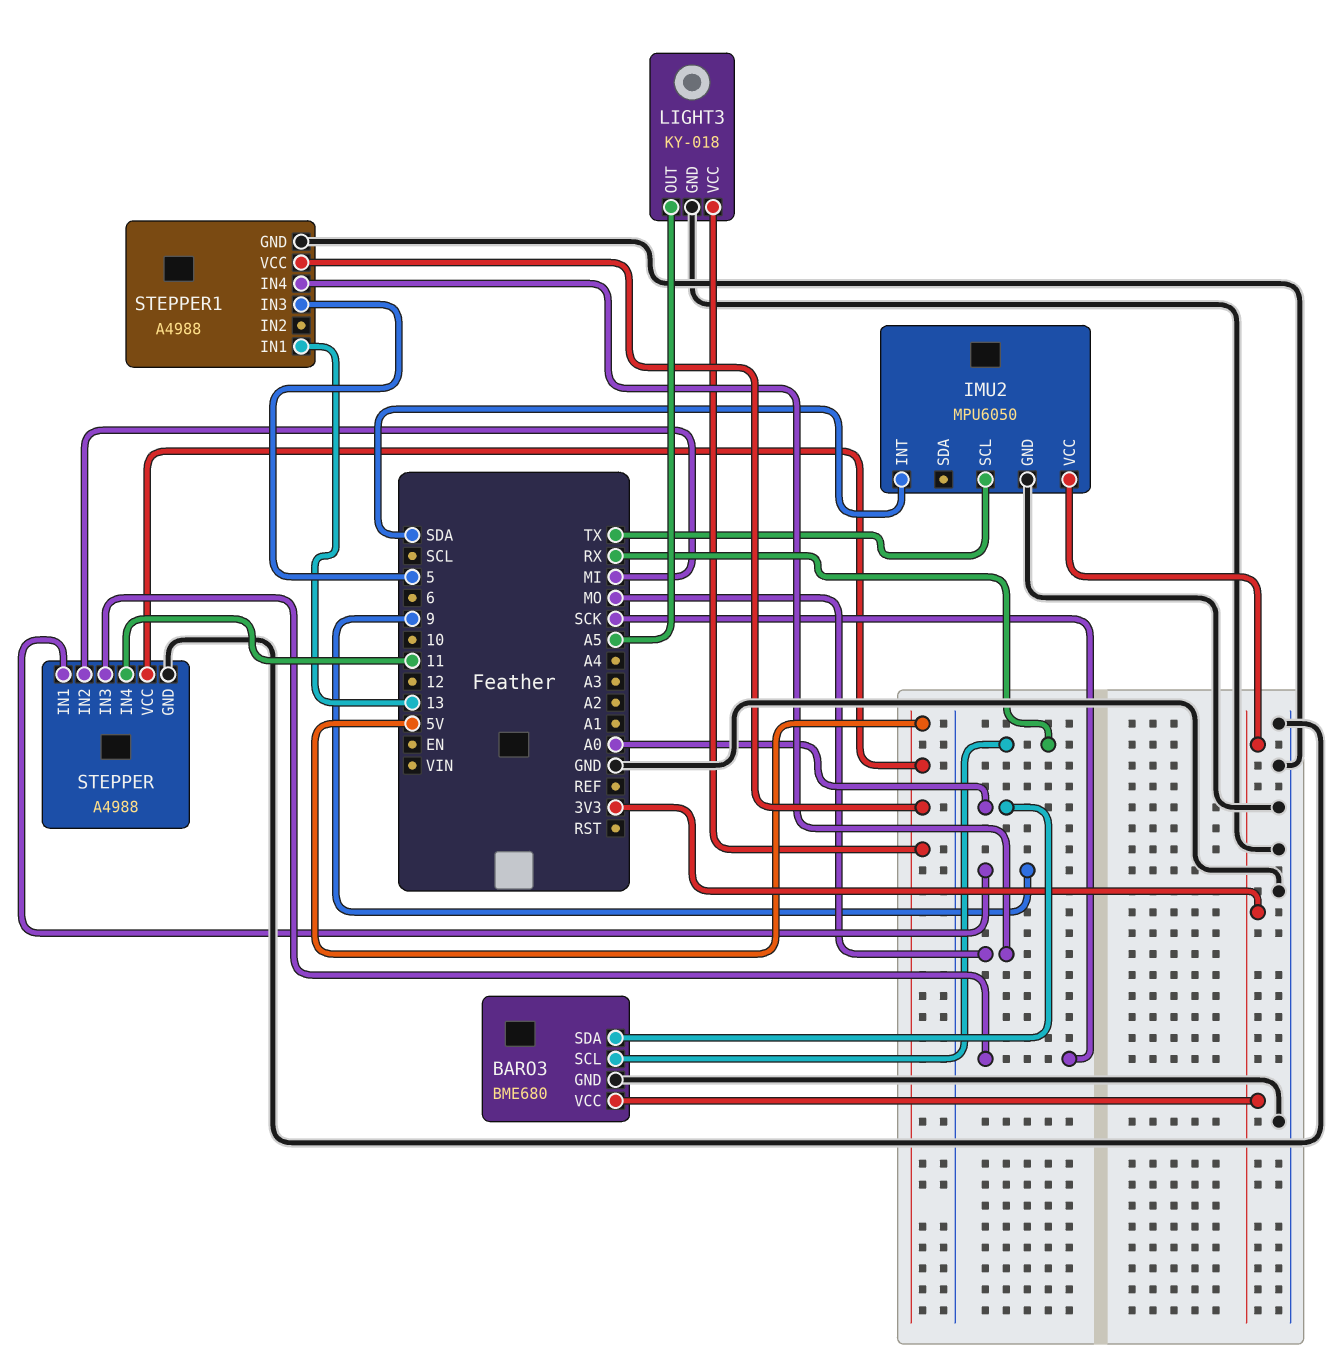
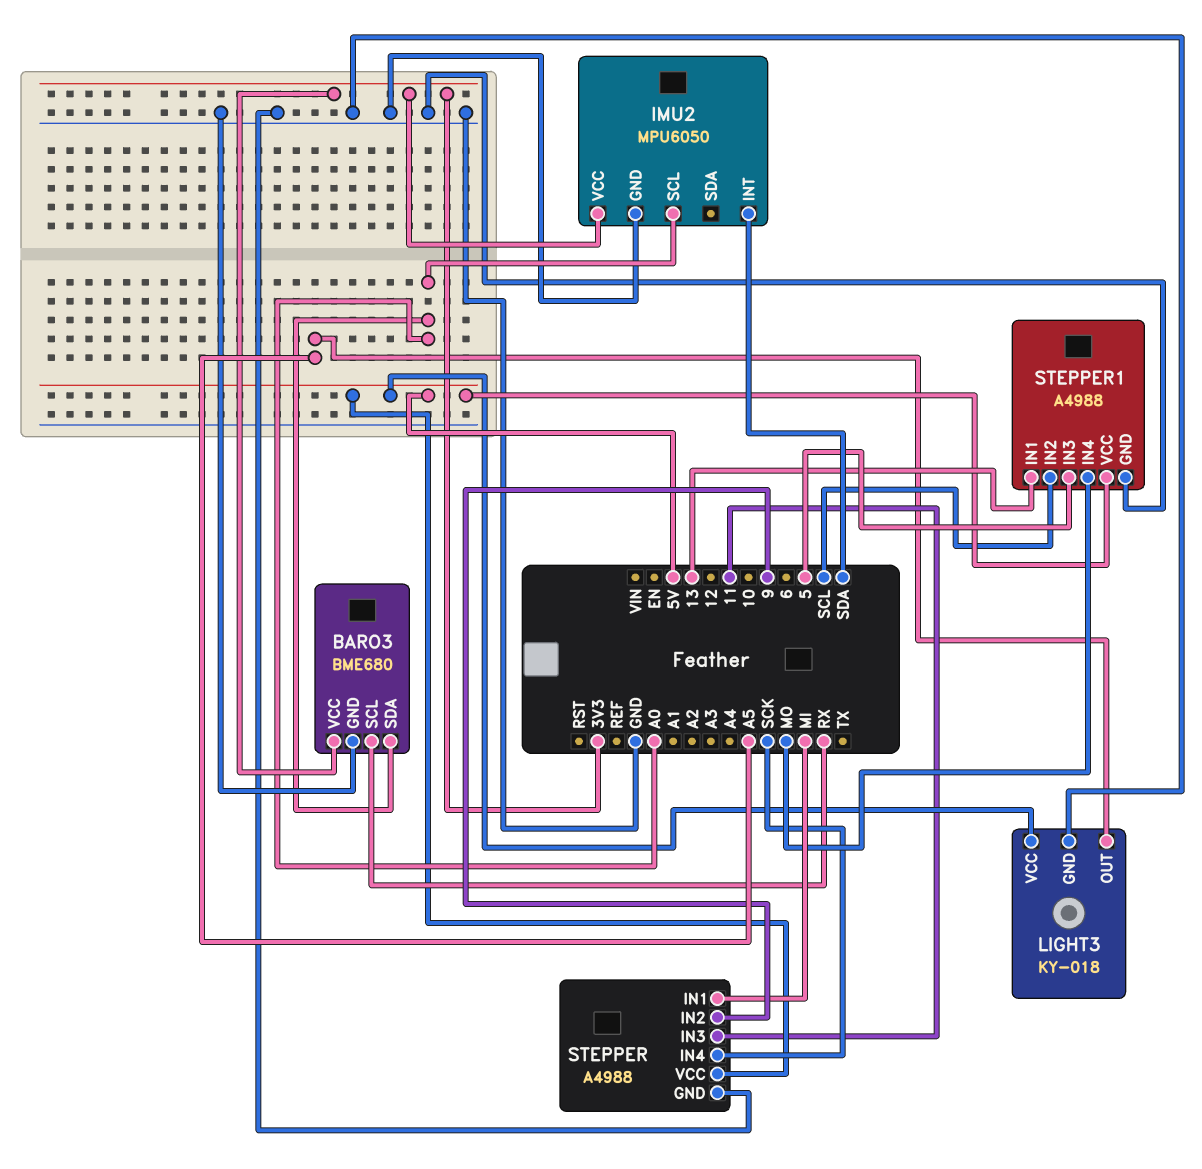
IMU2 pin SCL: TX -> A0
STEPPER pin IN1: 9 -> MI
STEPPER pin IN2: MI -> 9
STEPPER pin IN3: SCK -> 11
STEPPER pin IN4: 11 -> SCK
STEPPER1 pin IN2: none -> SCL

